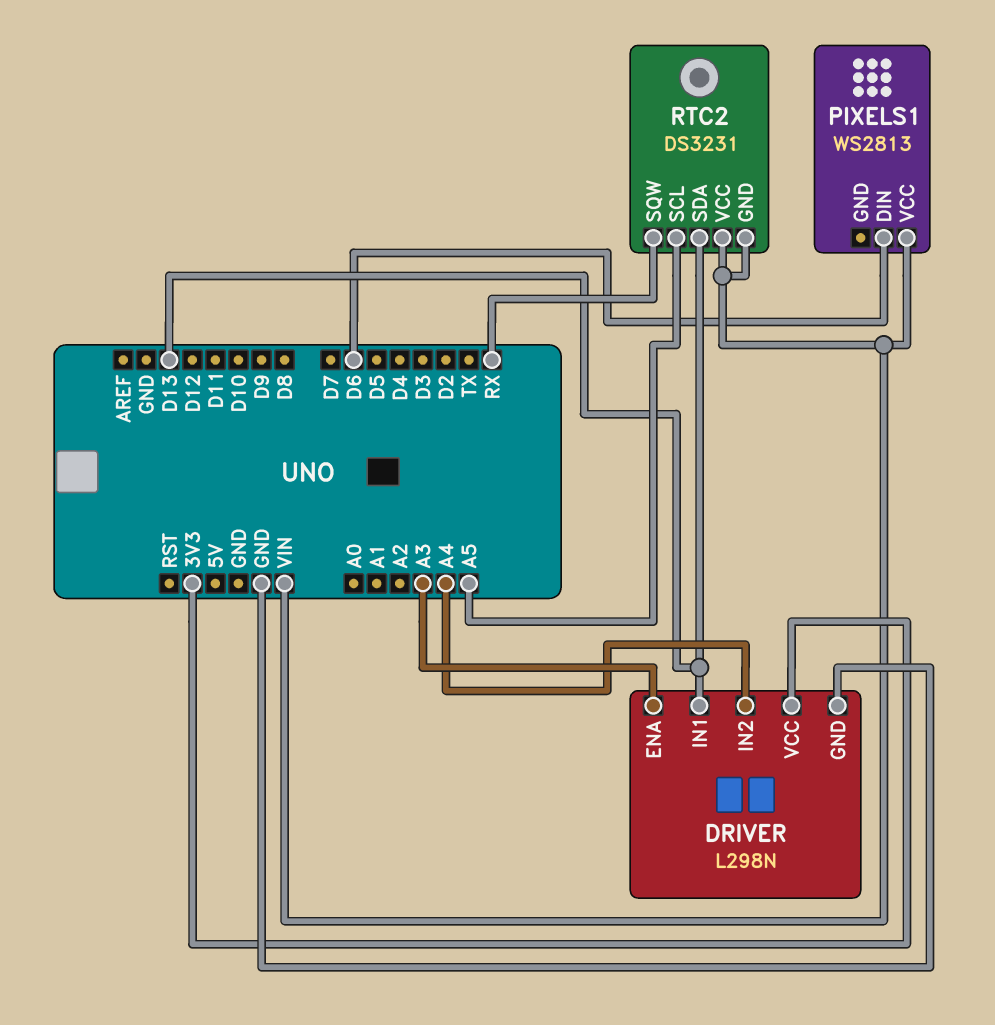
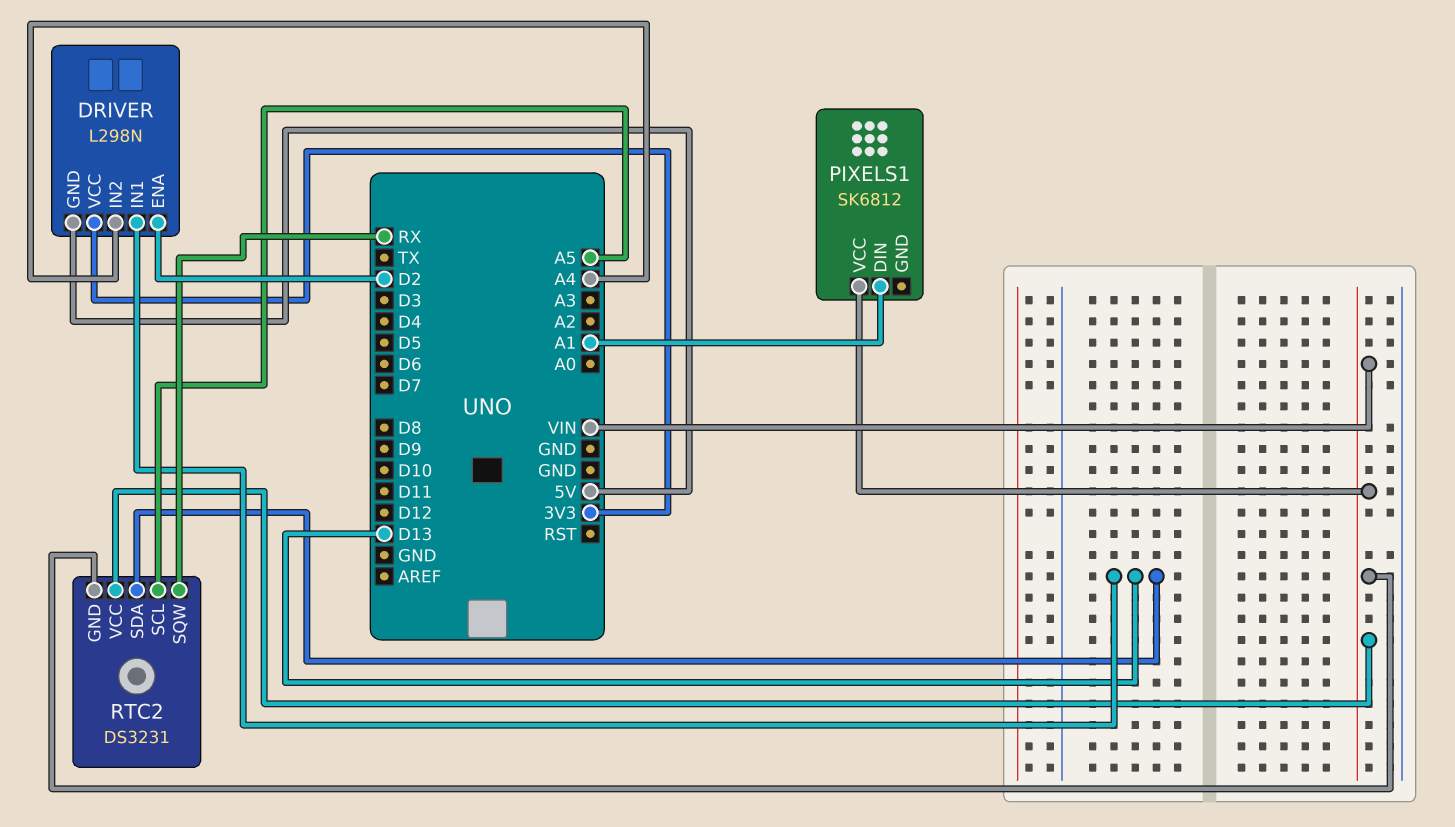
DRIVER pin ENA: A3 -> D2
DRIVER pin GND: GND -> 5V
PIXELS1: WS2813 -> SK6812
PIXELS1 pin DIN: D6 -> A1

